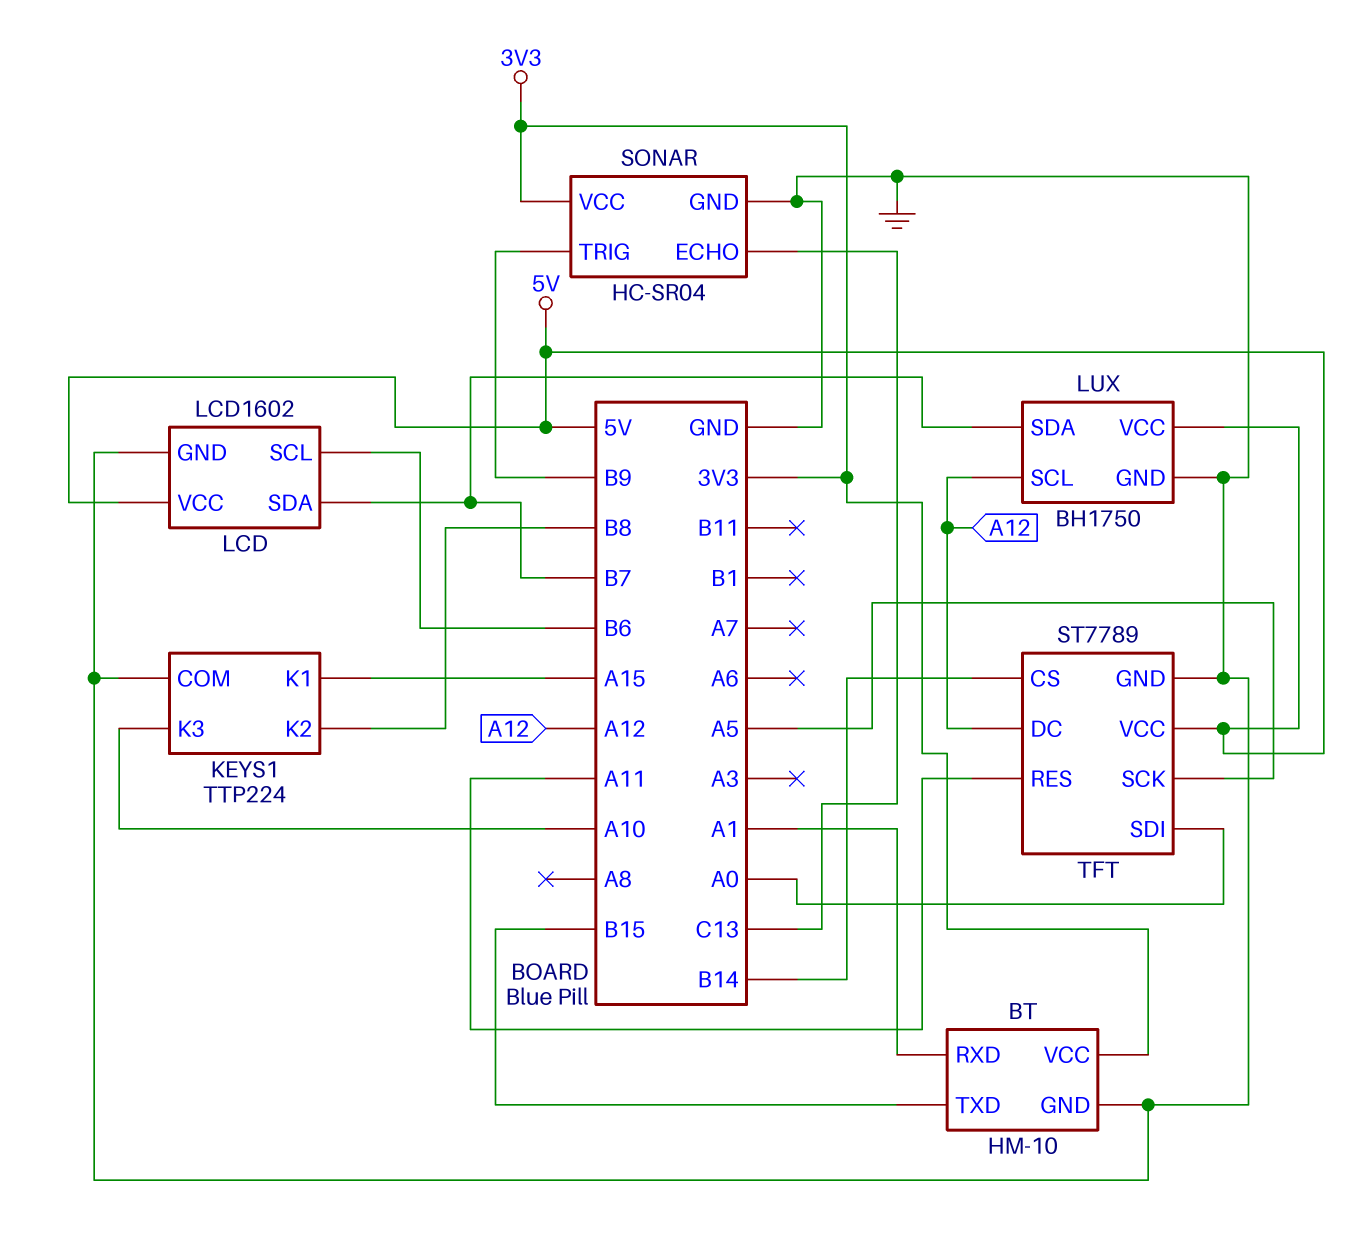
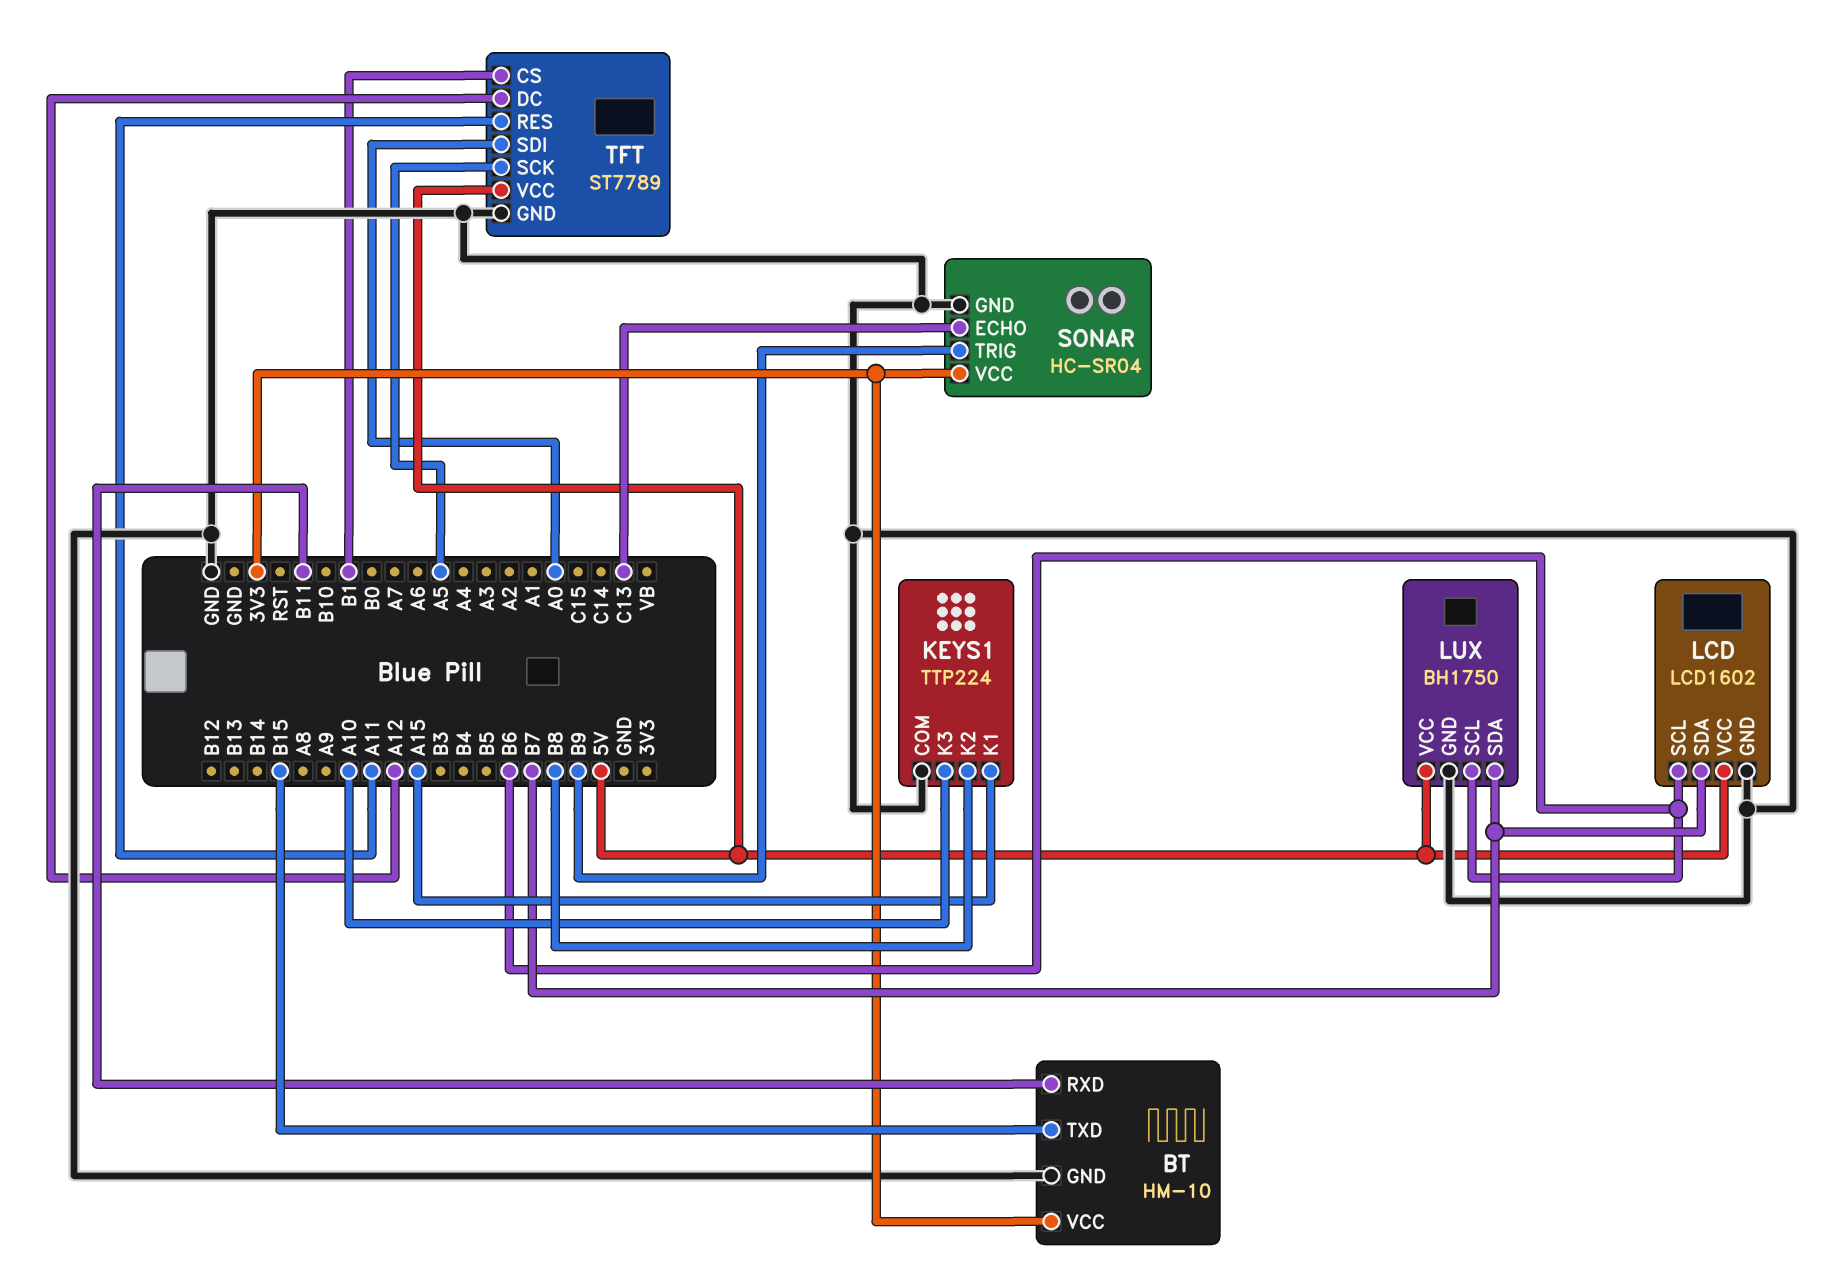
BT pin RXD: A1 -> B11
LUX pin SCL: A12 -> B6
TFT pin CS: B14 -> B1

